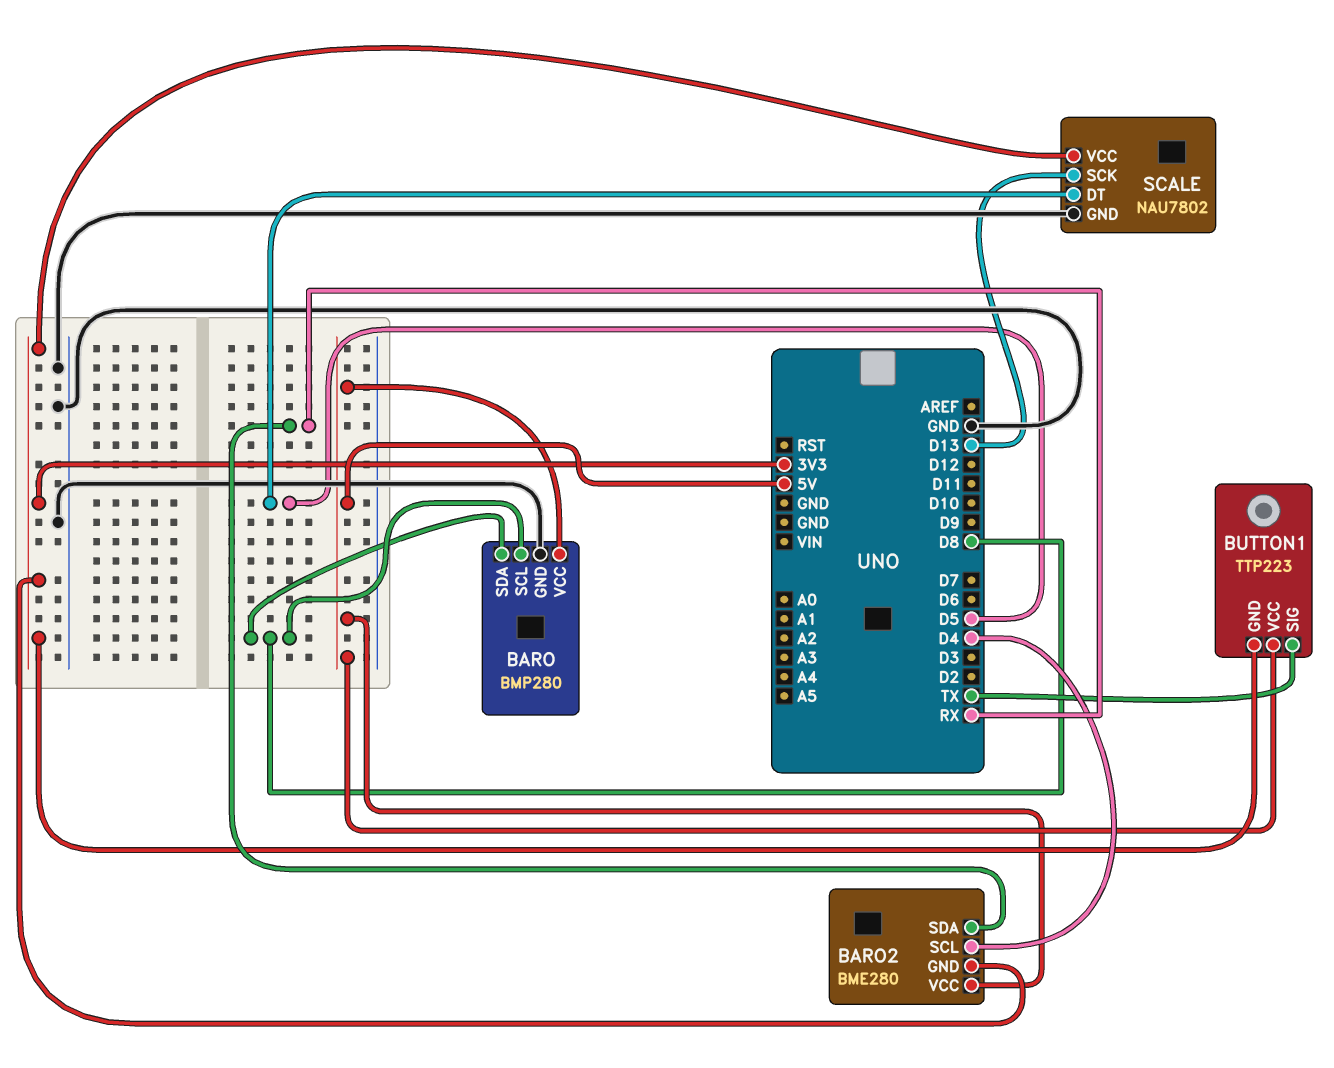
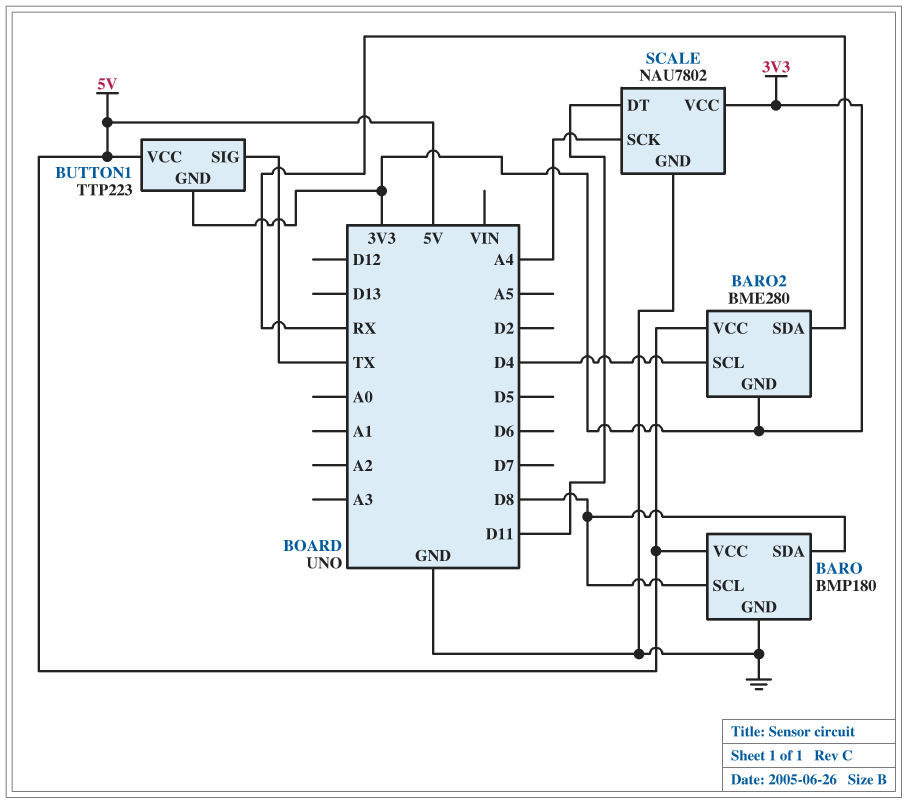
BARO: BMP280 -> BMP180
SCALE pin DT: D5 -> D11
SCALE pin SCK: D13 -> A4

